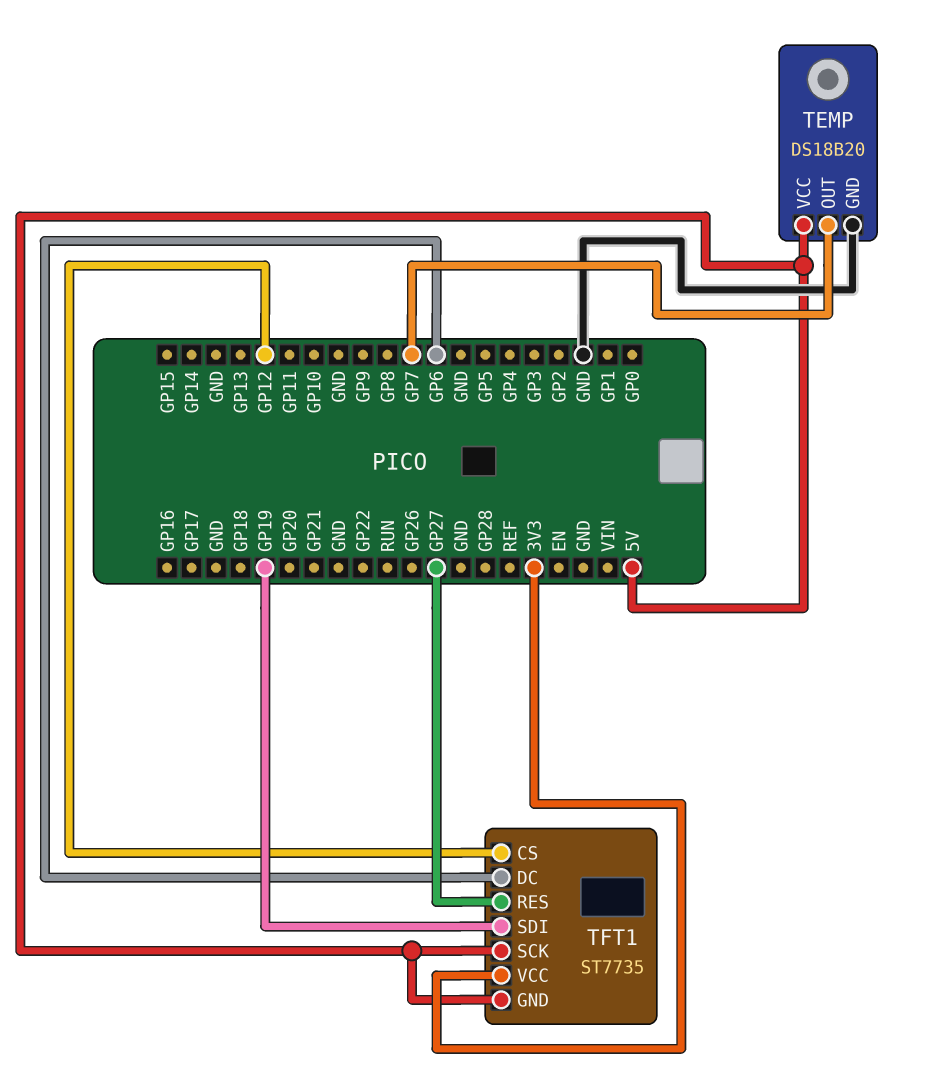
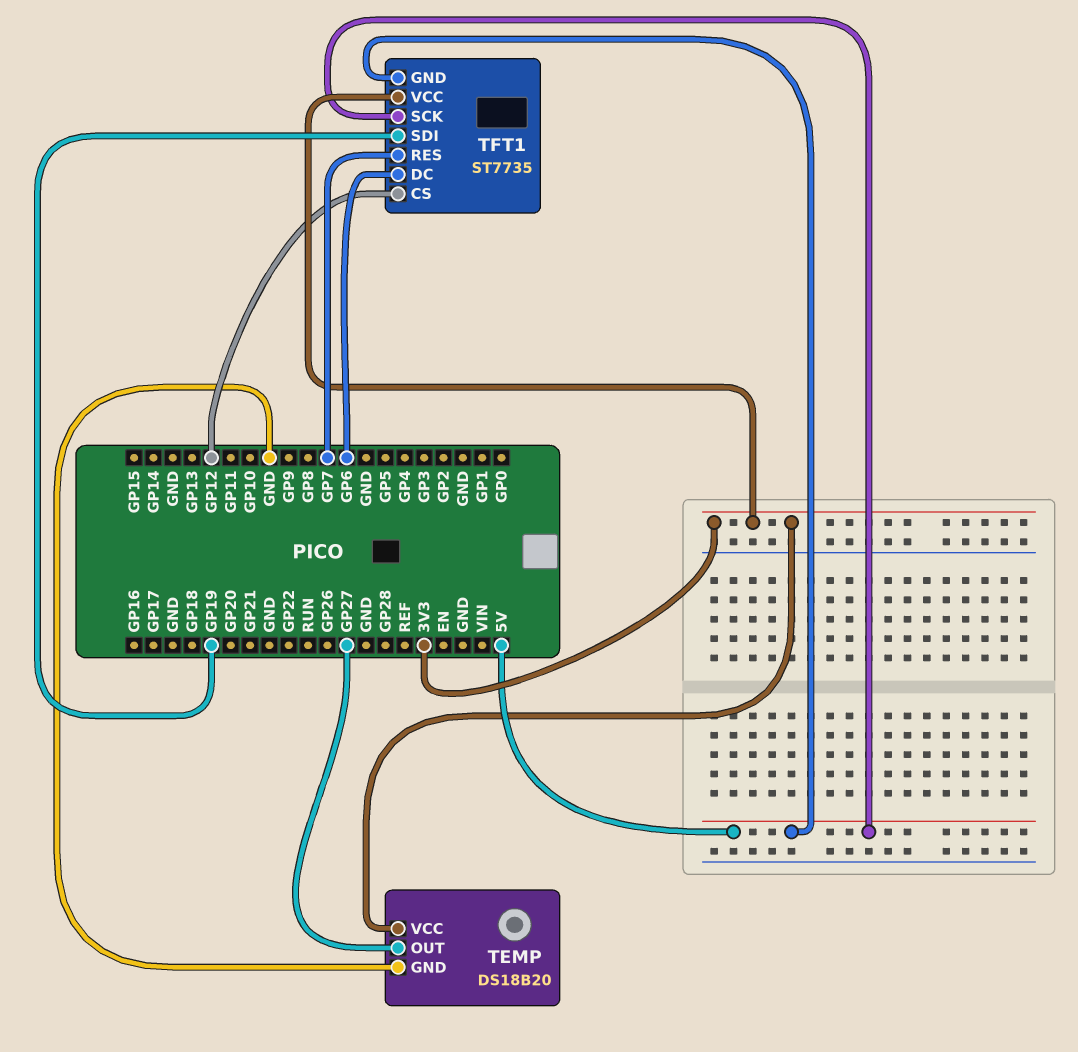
TEMP pin OUT: GP7 -> GP27
TEMP pin VCC: 5V -> 3V3
TFT1 pin RES: GP27 -> GP7

